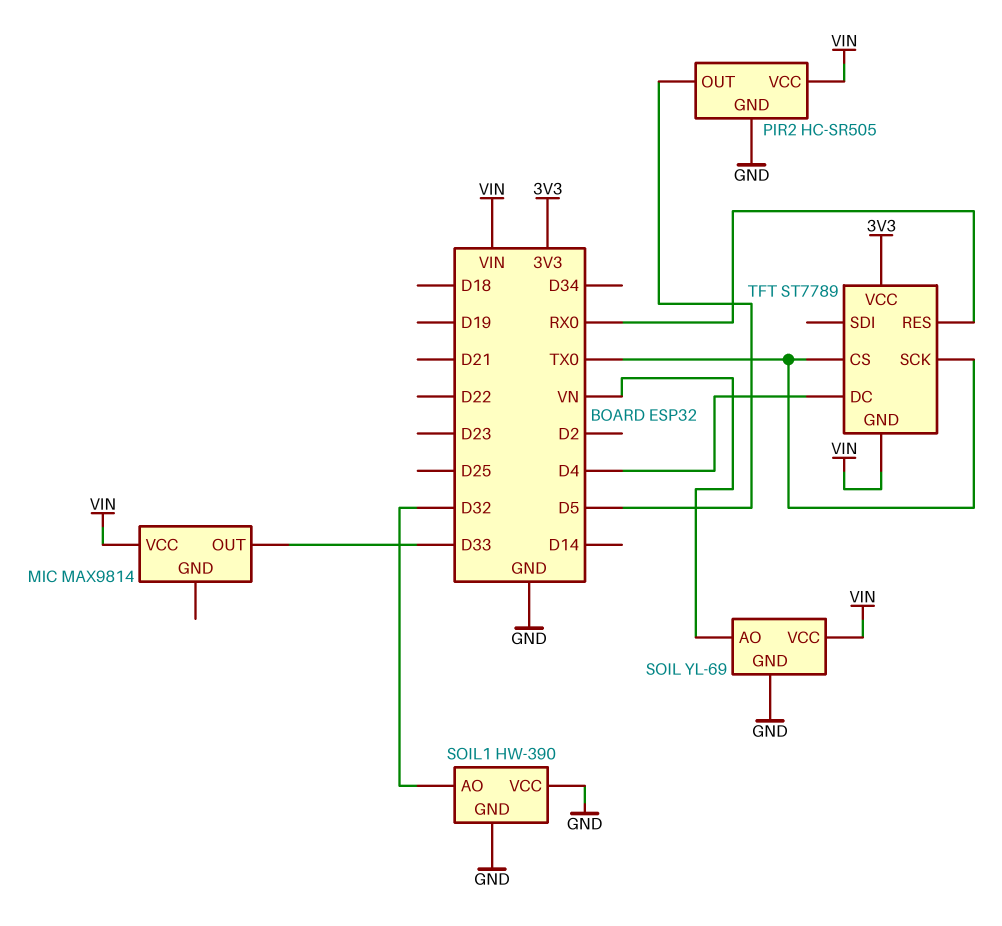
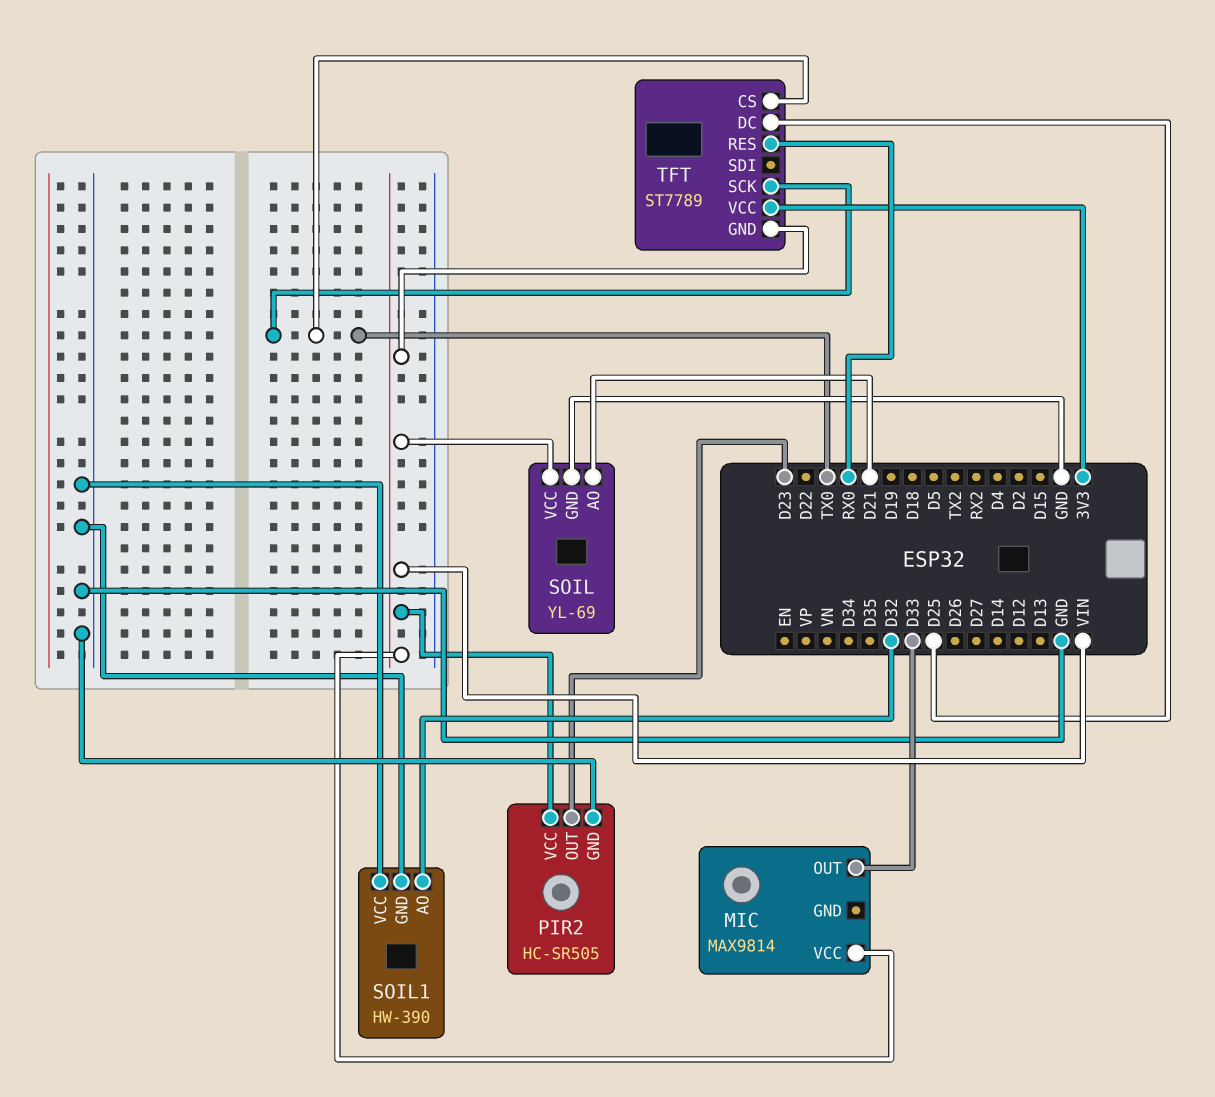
PIR2 pin OUT: D5 -> D23
SOIL pin AO: VN -> D21
TFT pin DC: D4 -> D25

